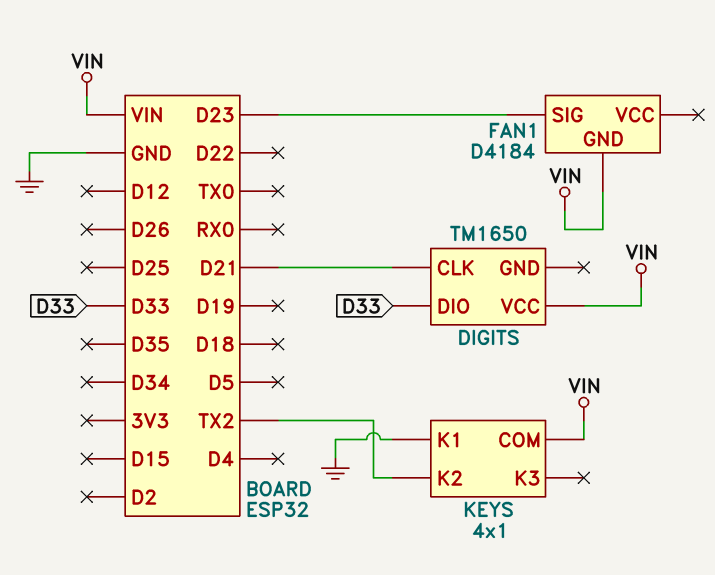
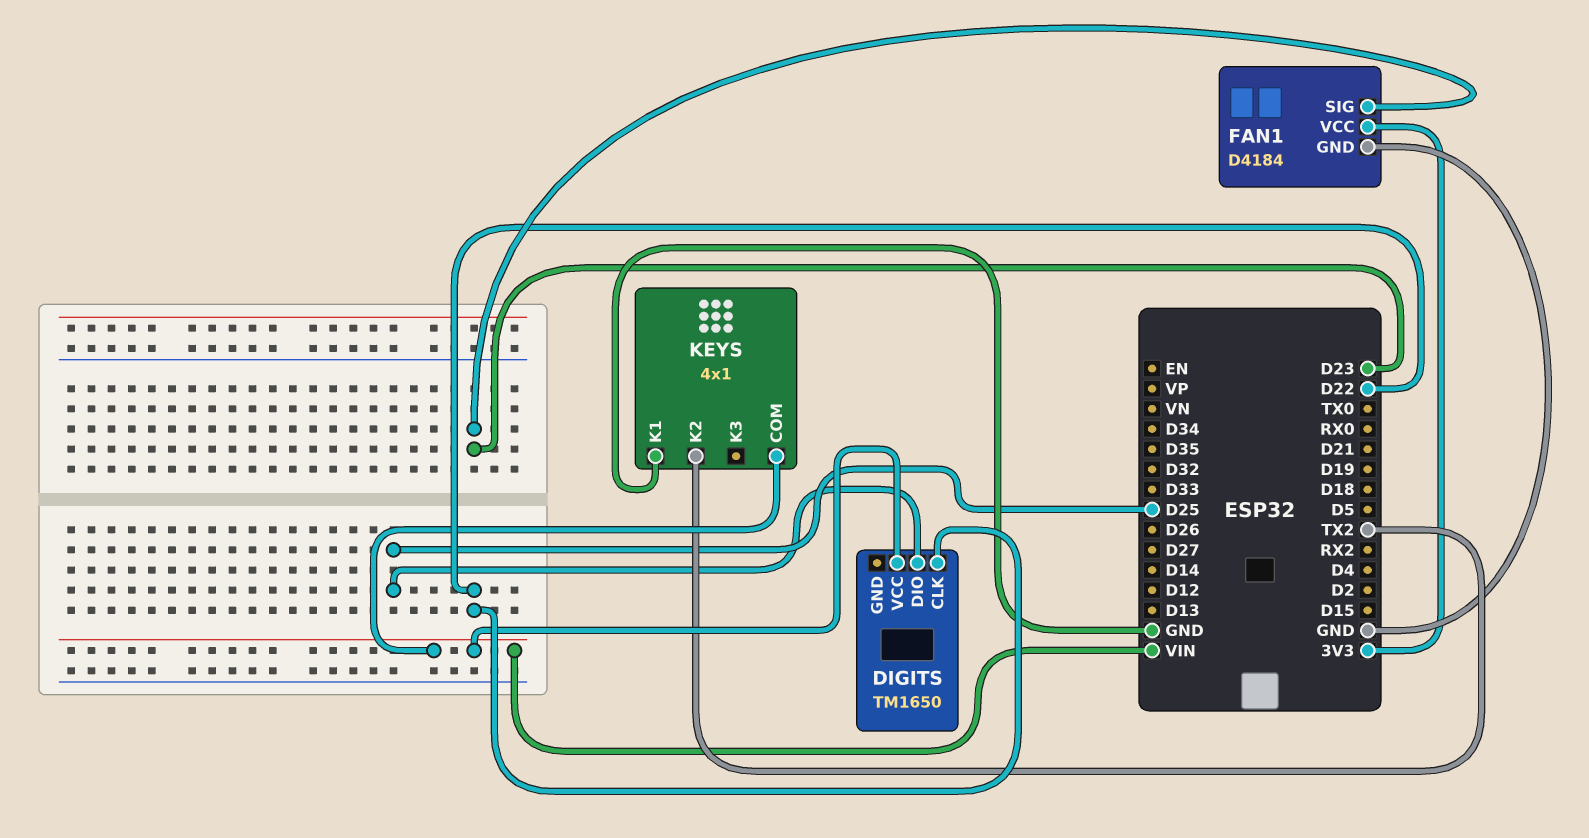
DIGITS pin CLK: D21 -> D22
DIGITS pin DIO: D33 -> D25
FAN1 pin GND: VIN -> GND
FAN1 pin VCC: none -> 3V3

